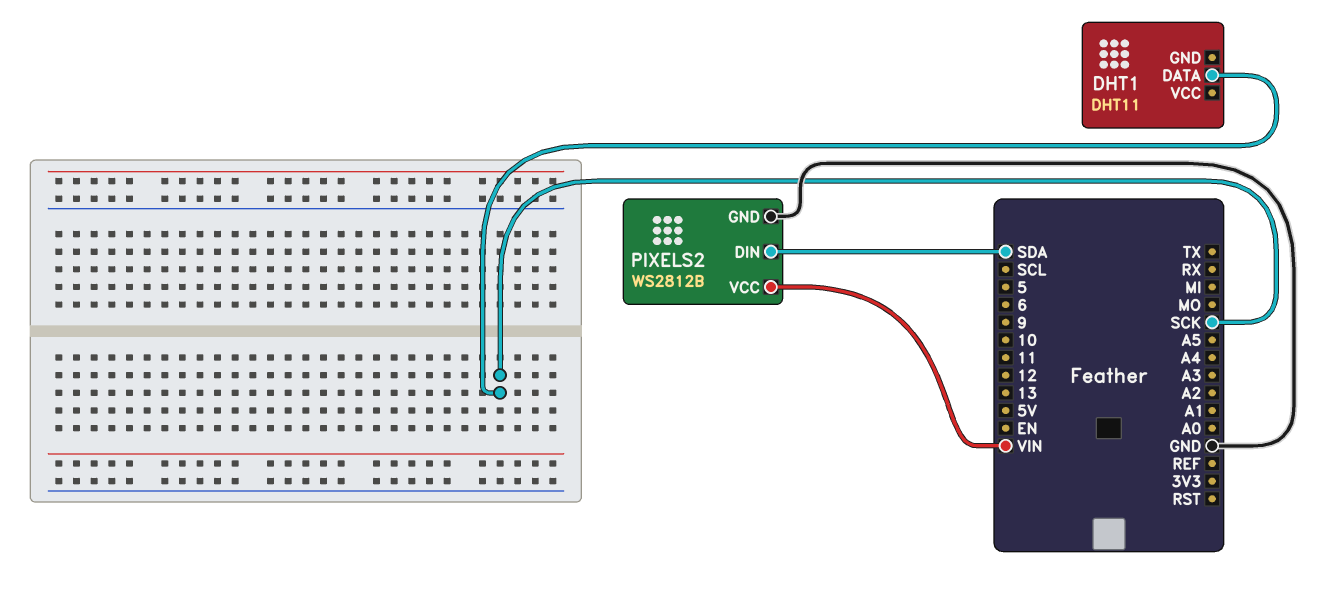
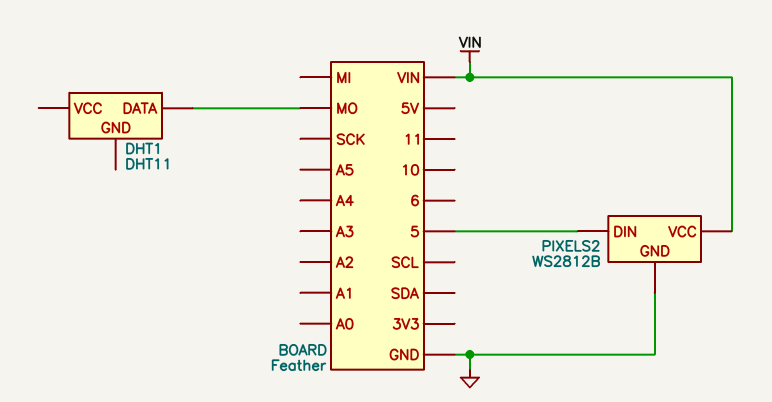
DHT1 pin DATA: SCK -> MO
PIXELS2 pin DIN: SDA -> 5

